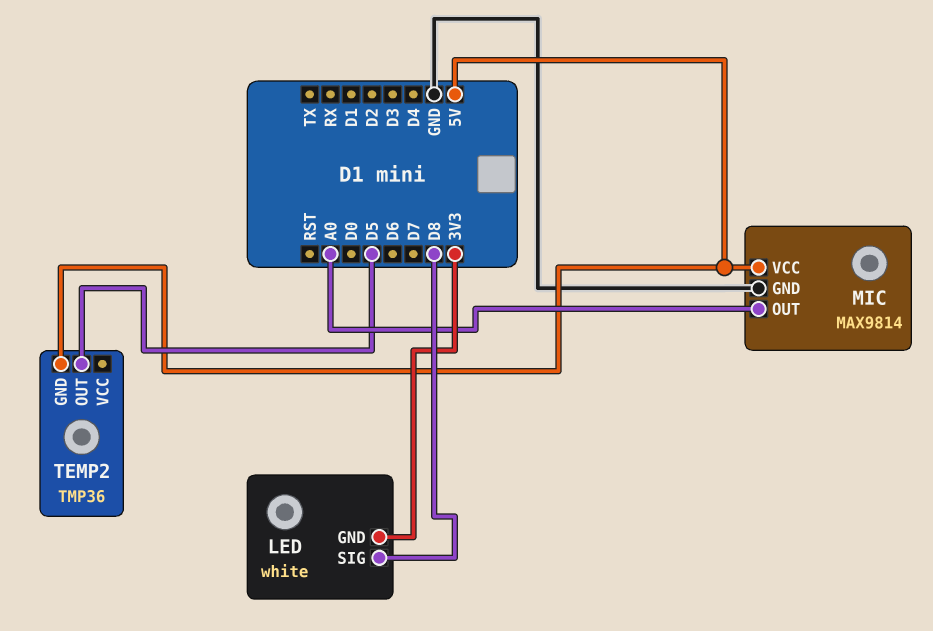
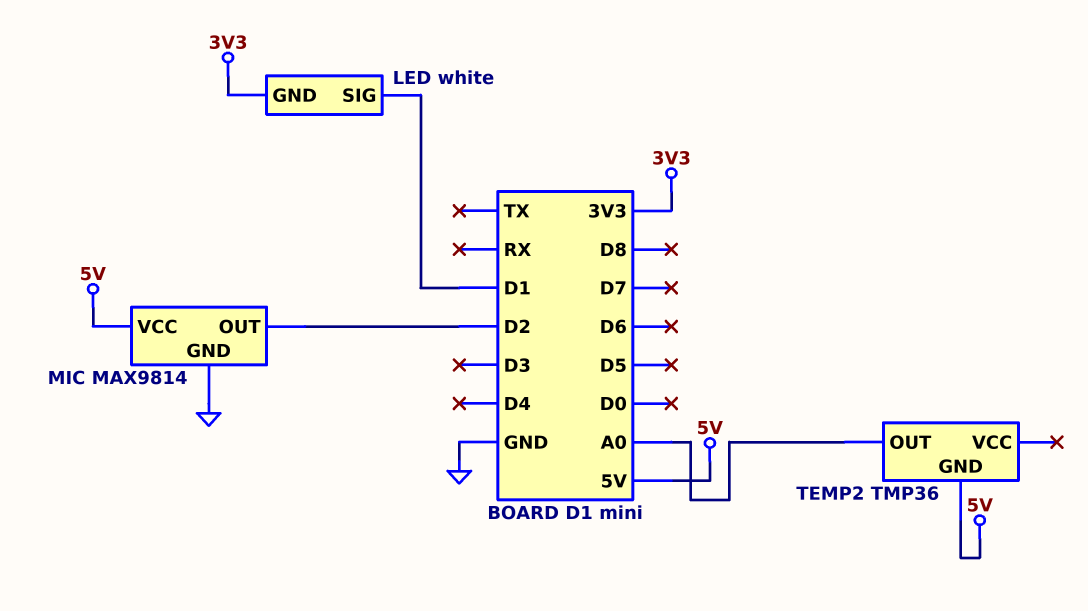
LED pin SIG: D8 -> D1
MIC pin OUT: A0 -> D2
TEMP2 pin OUT: D5 -> A0

